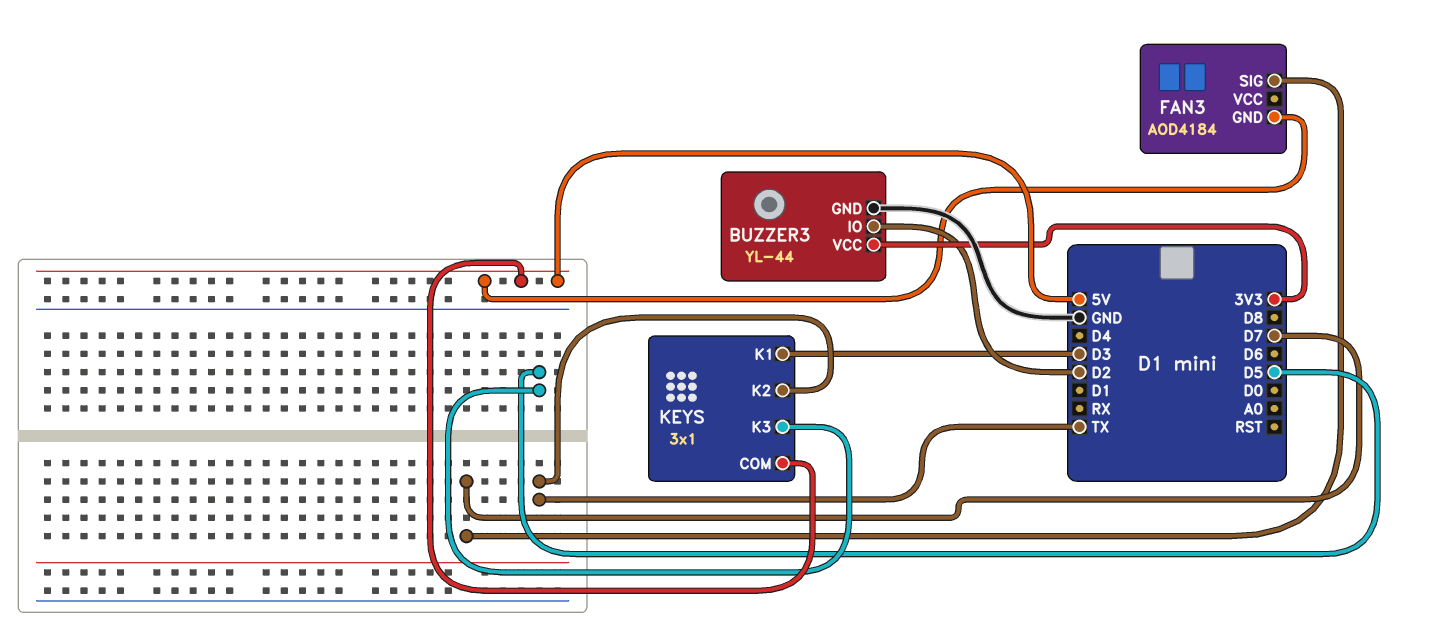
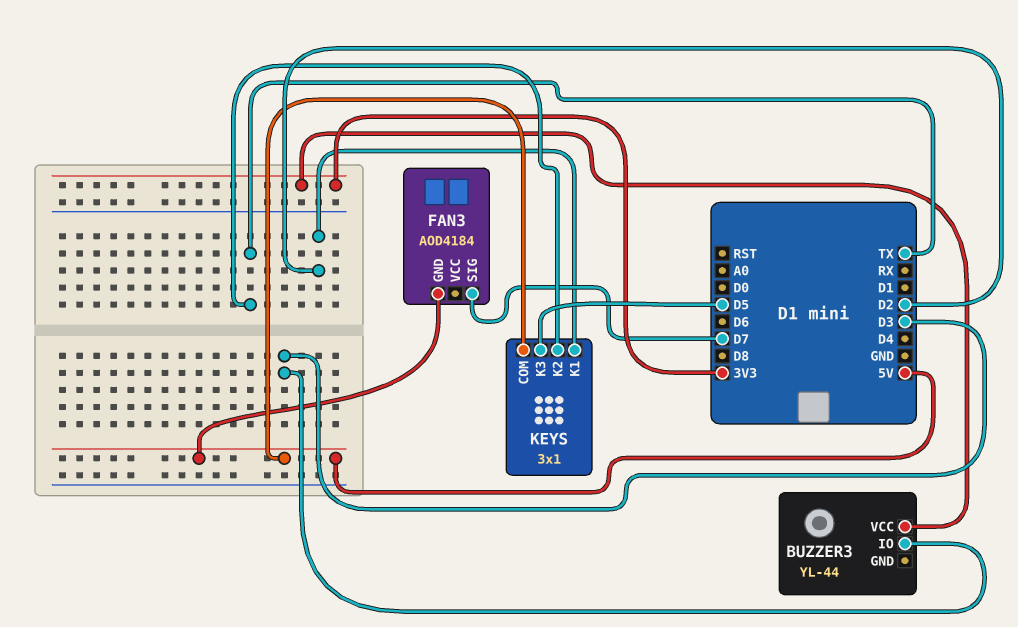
BUZZER3 pin GND: GND -> none
BUZZER3 pin IO: D2 -> D3
KEYS pin K1: D3 -> D2

